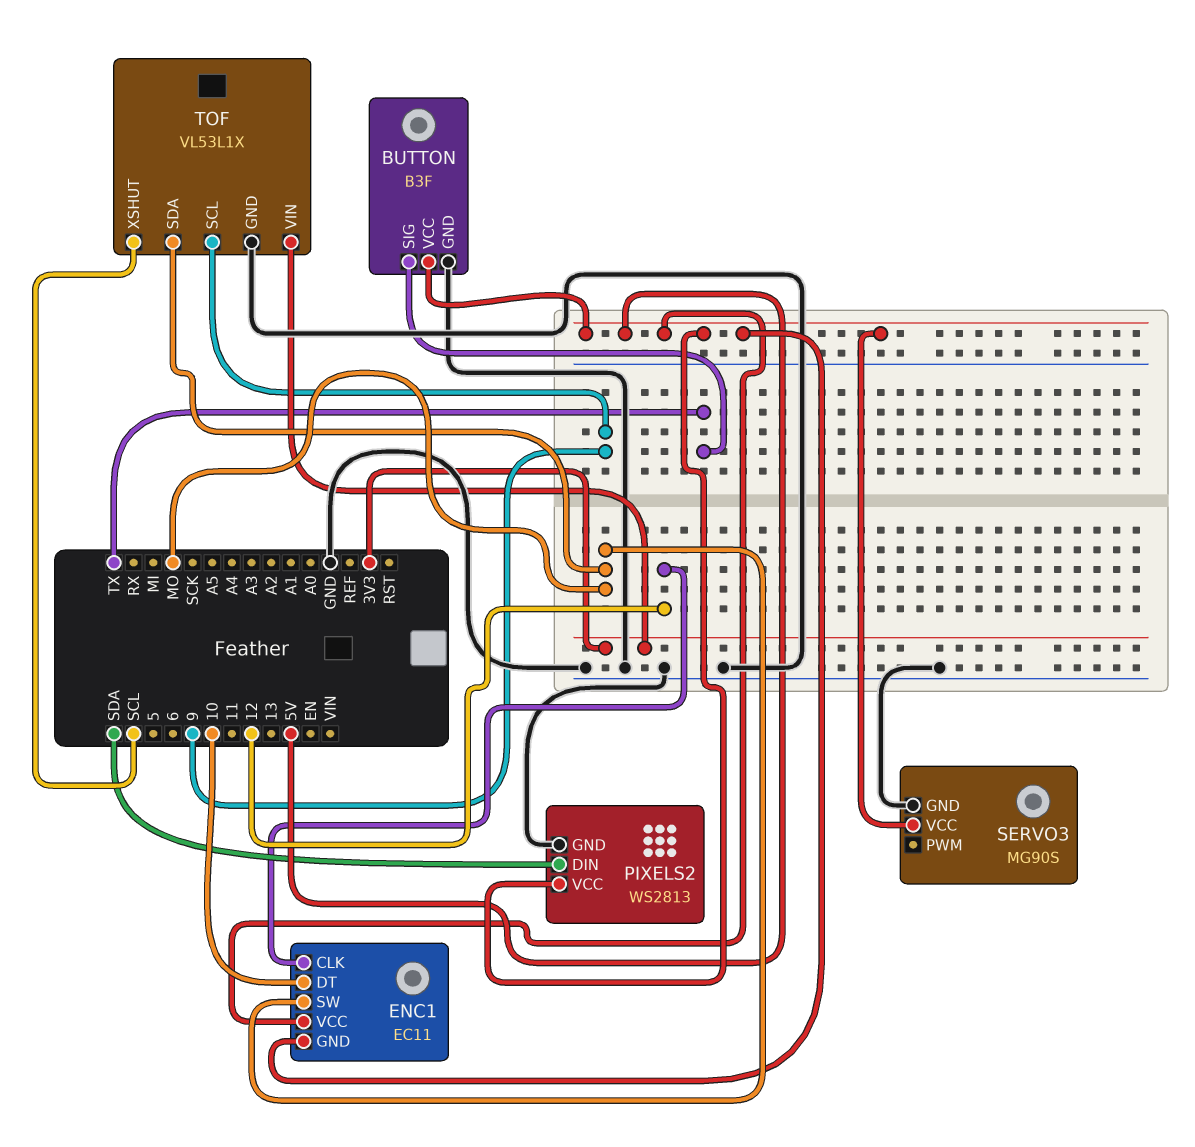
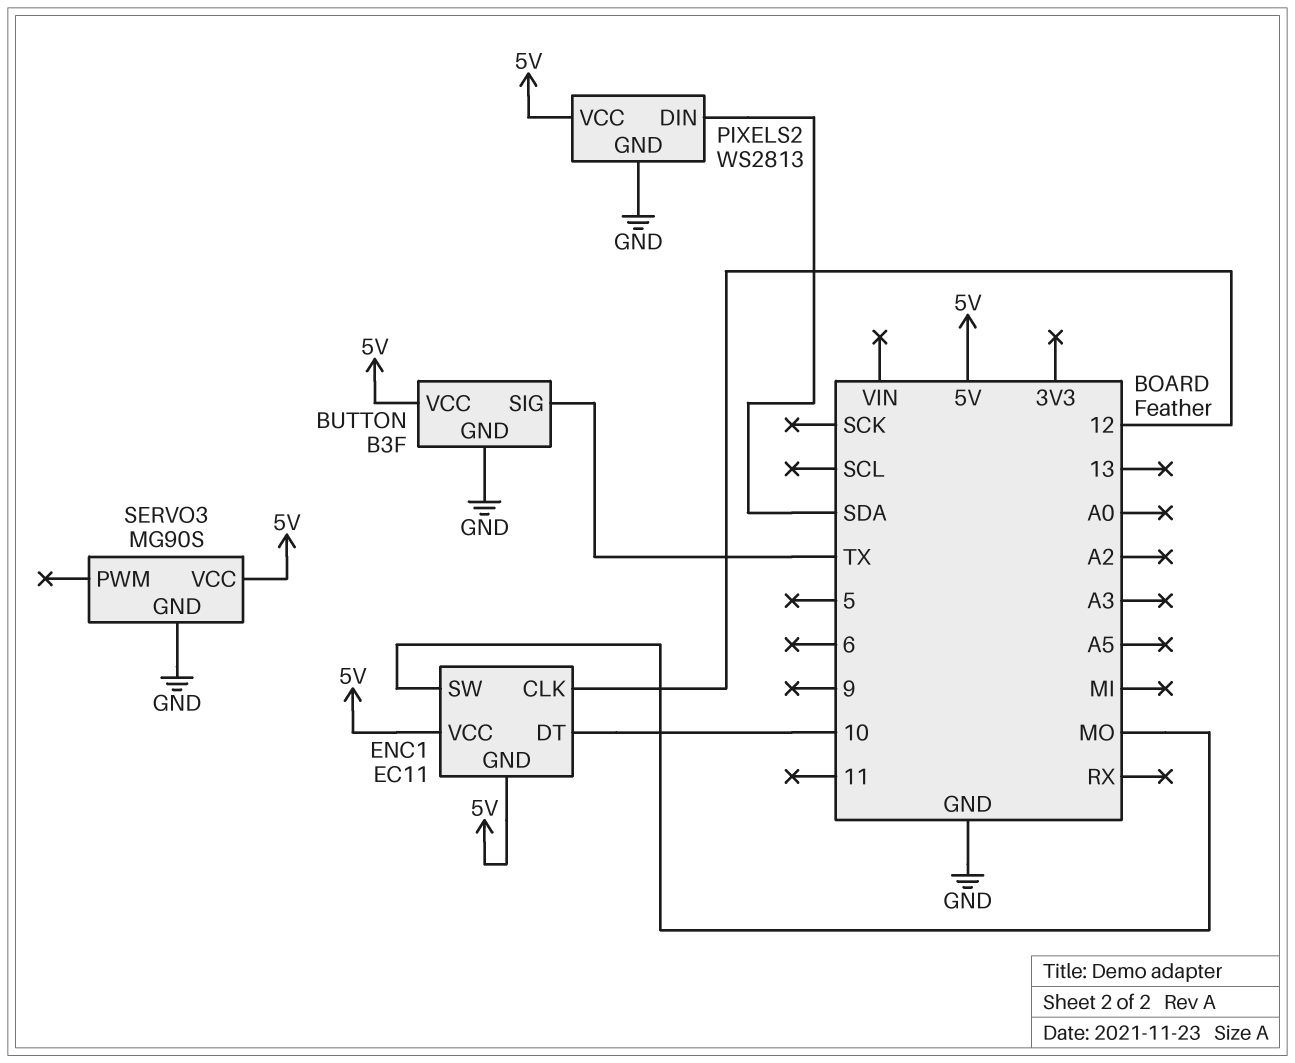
TOF: VL53L1X -> none
TOF pin GND: GND -> none
TOF pin SCL: 9 -> none
TOF pin SDA: MO -> none
TOF pin VIN: 3V3 -> none
TOF pin XSHUT: SCL -> none

